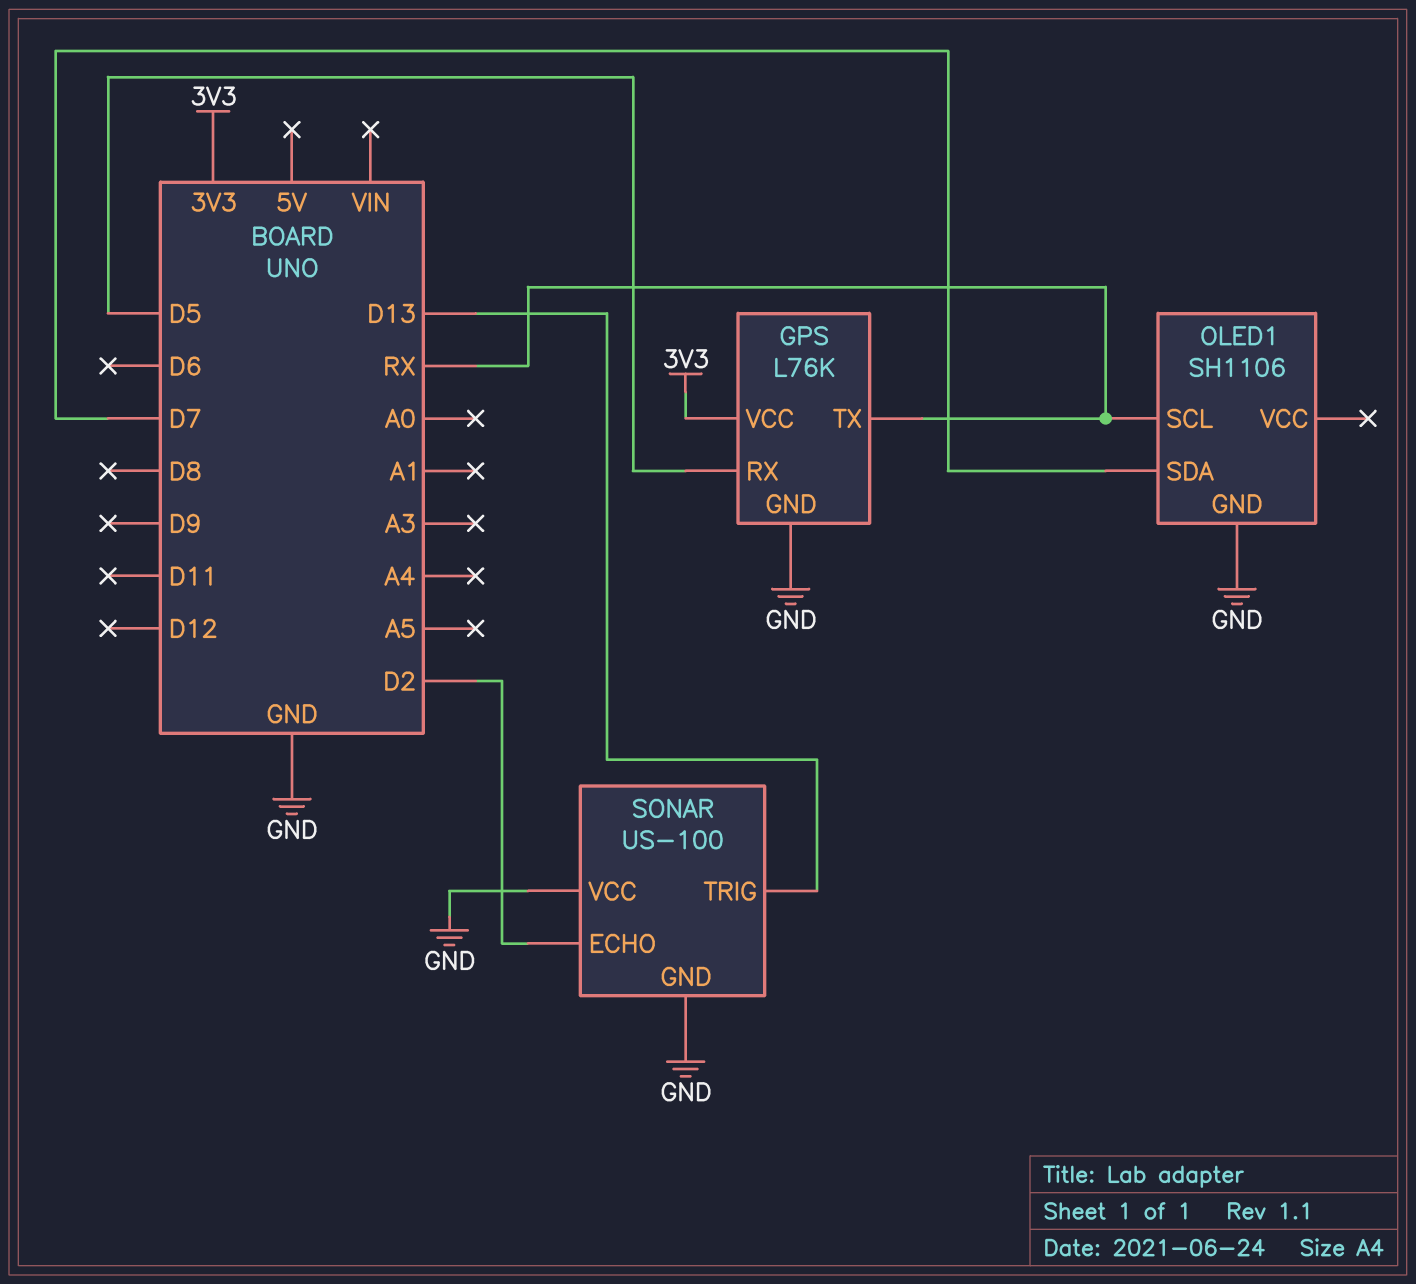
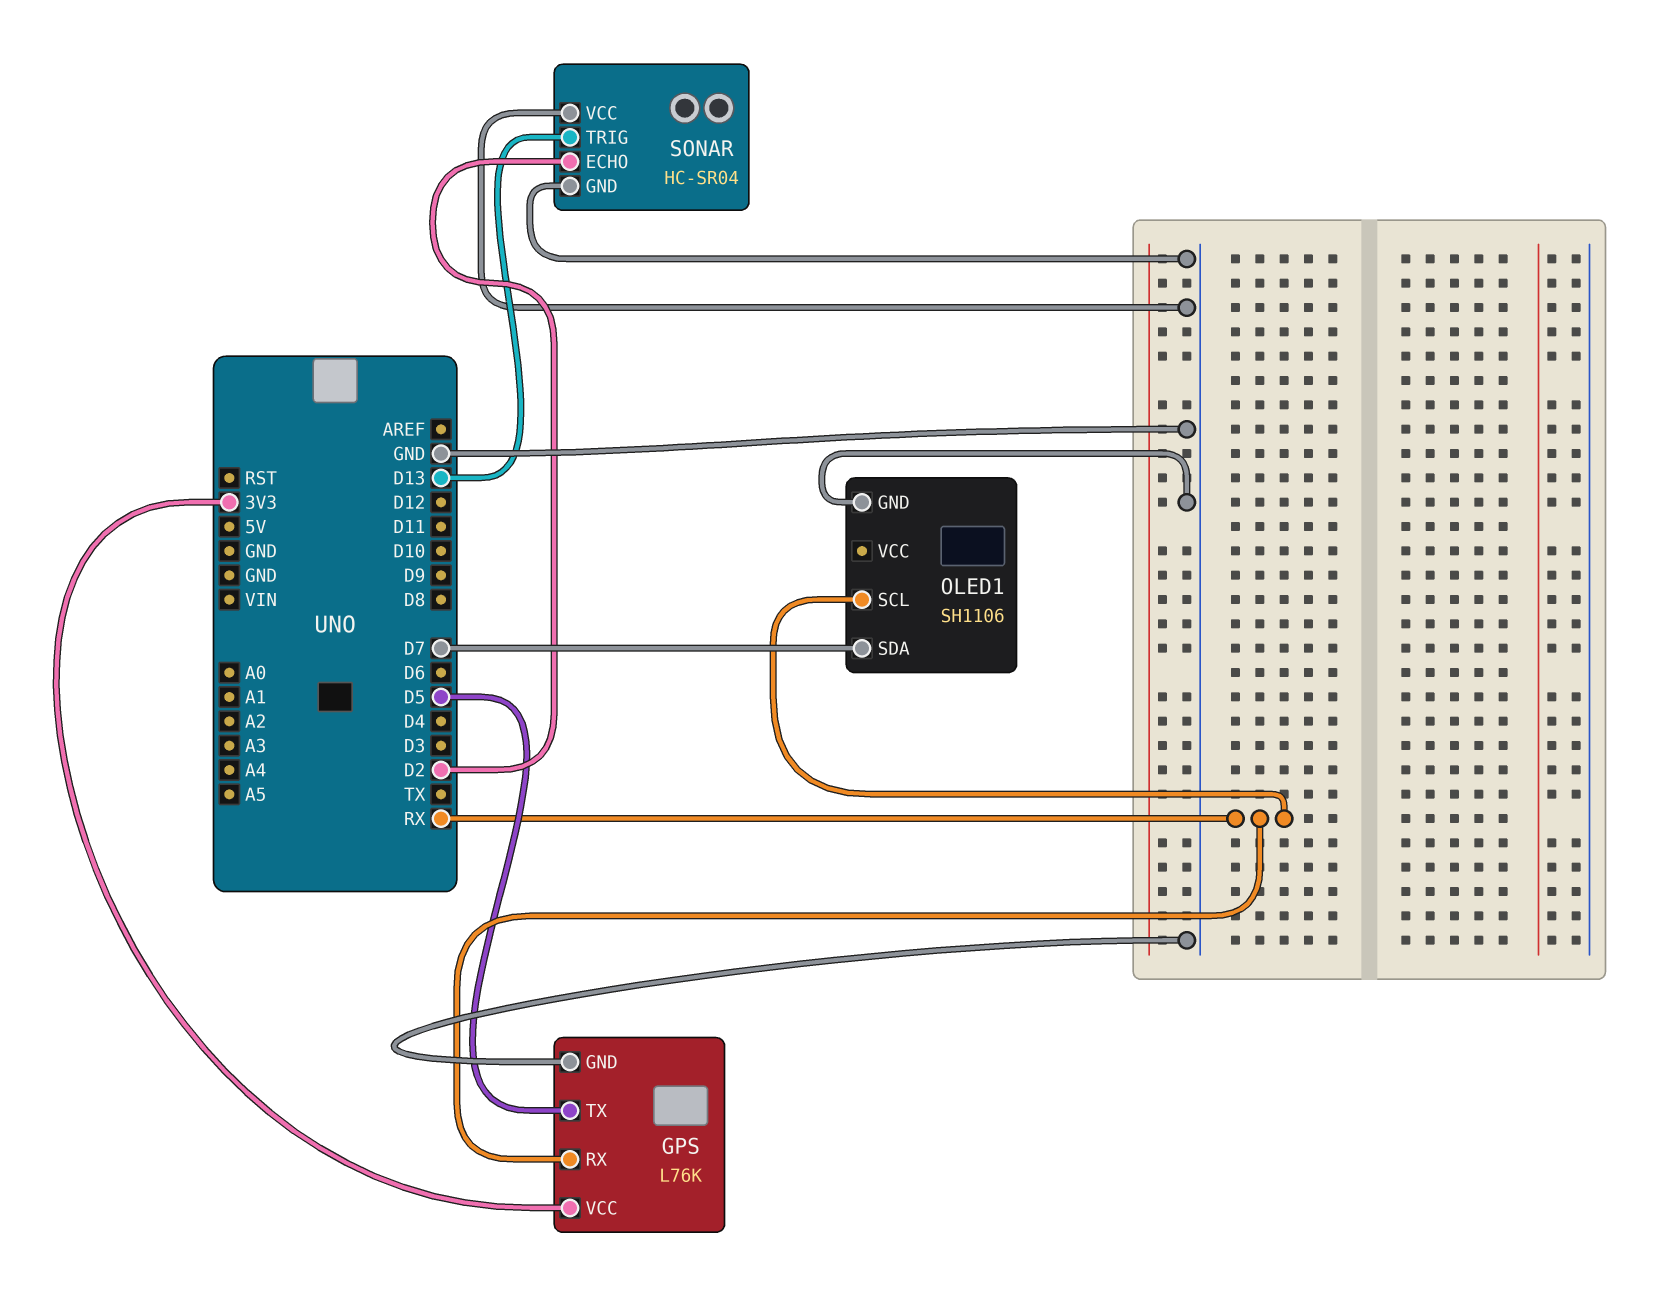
GPS pin RX: D5 -> RX
GPS pin TX: RX -> D5
SONAR: US-100 -> HC-SR04

